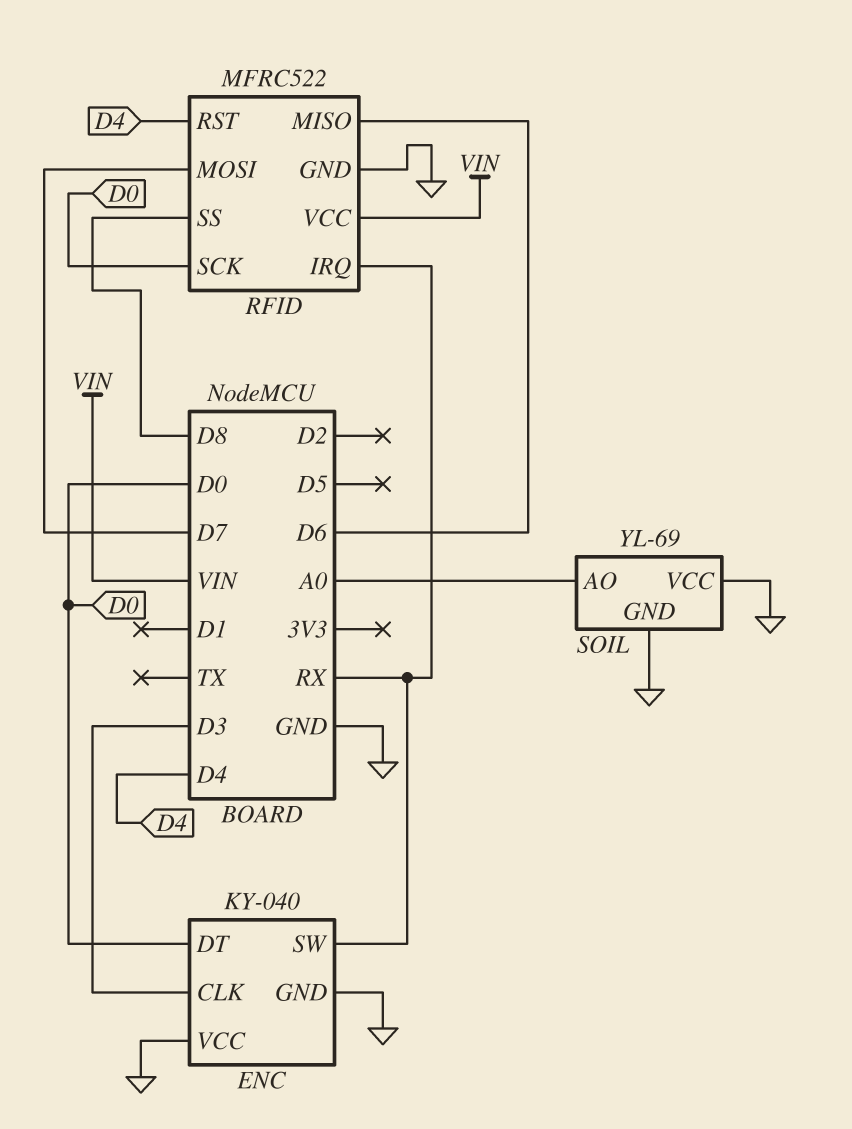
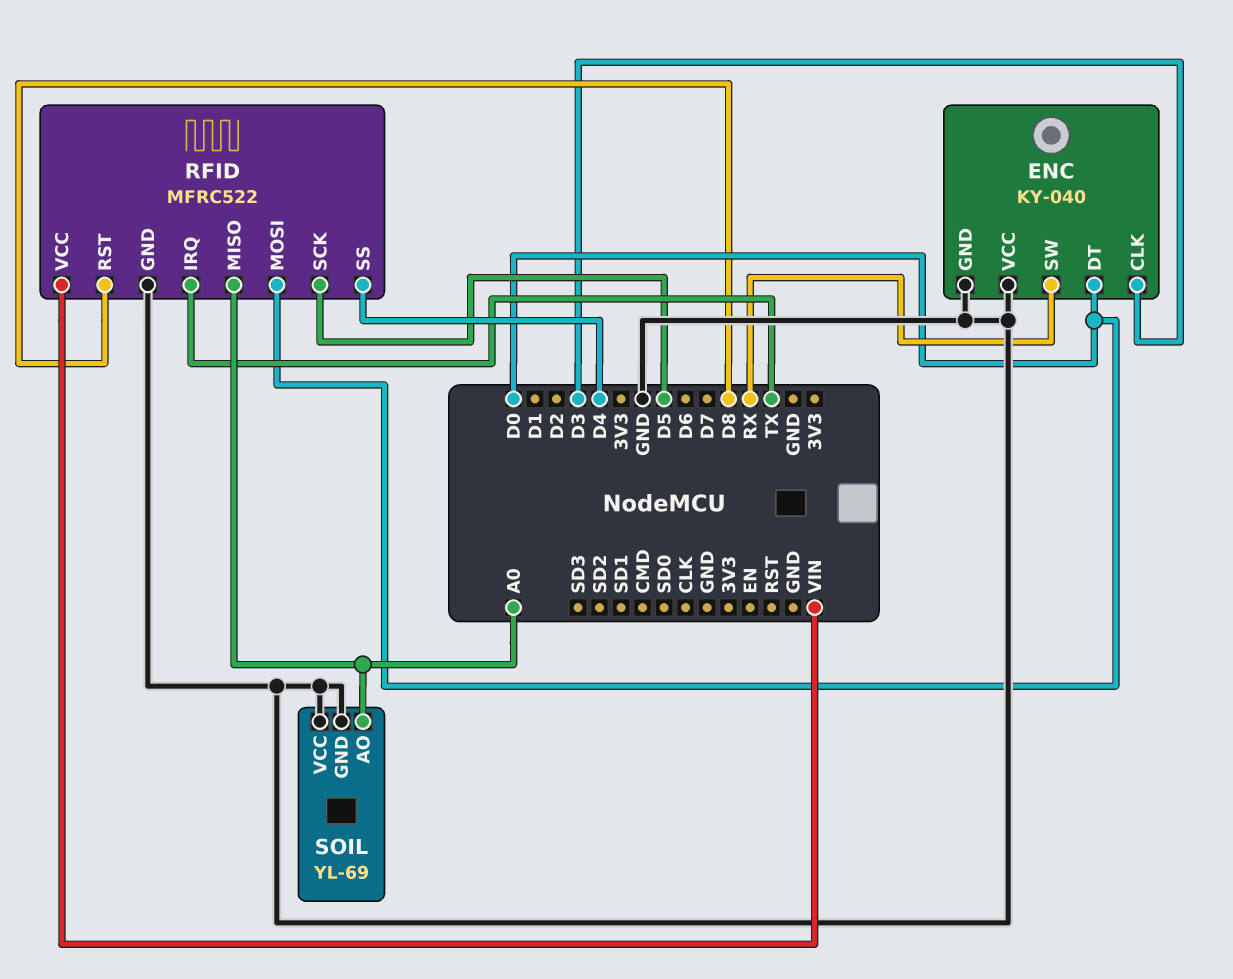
RFID pin IRQ: RX -> TX
RFID pin MISO: D6 -> A0
RFID pin MOSI: D7 -> D0
RFID pin RST: D4 -> D8
RFID pin SCK: D0 -> D5
RFID pin SS: D8 -> D4

